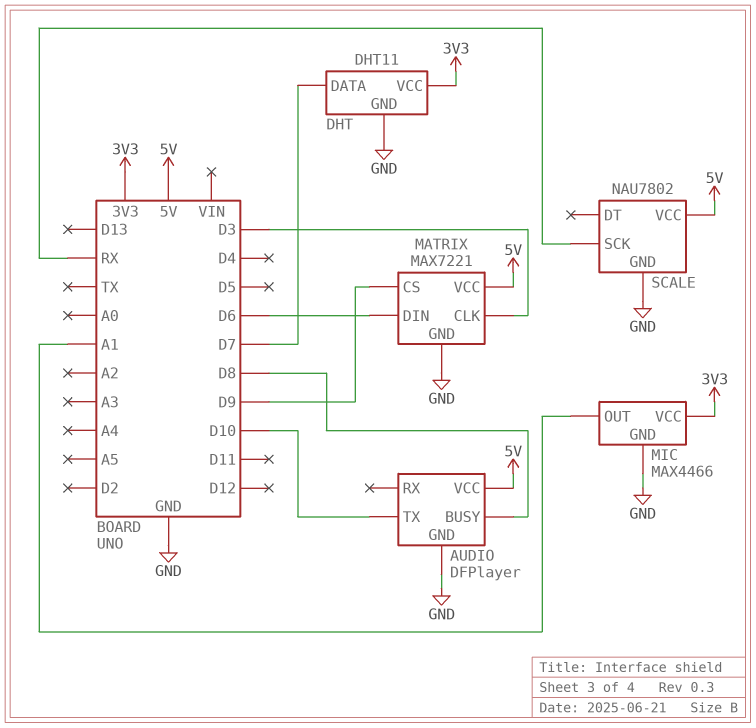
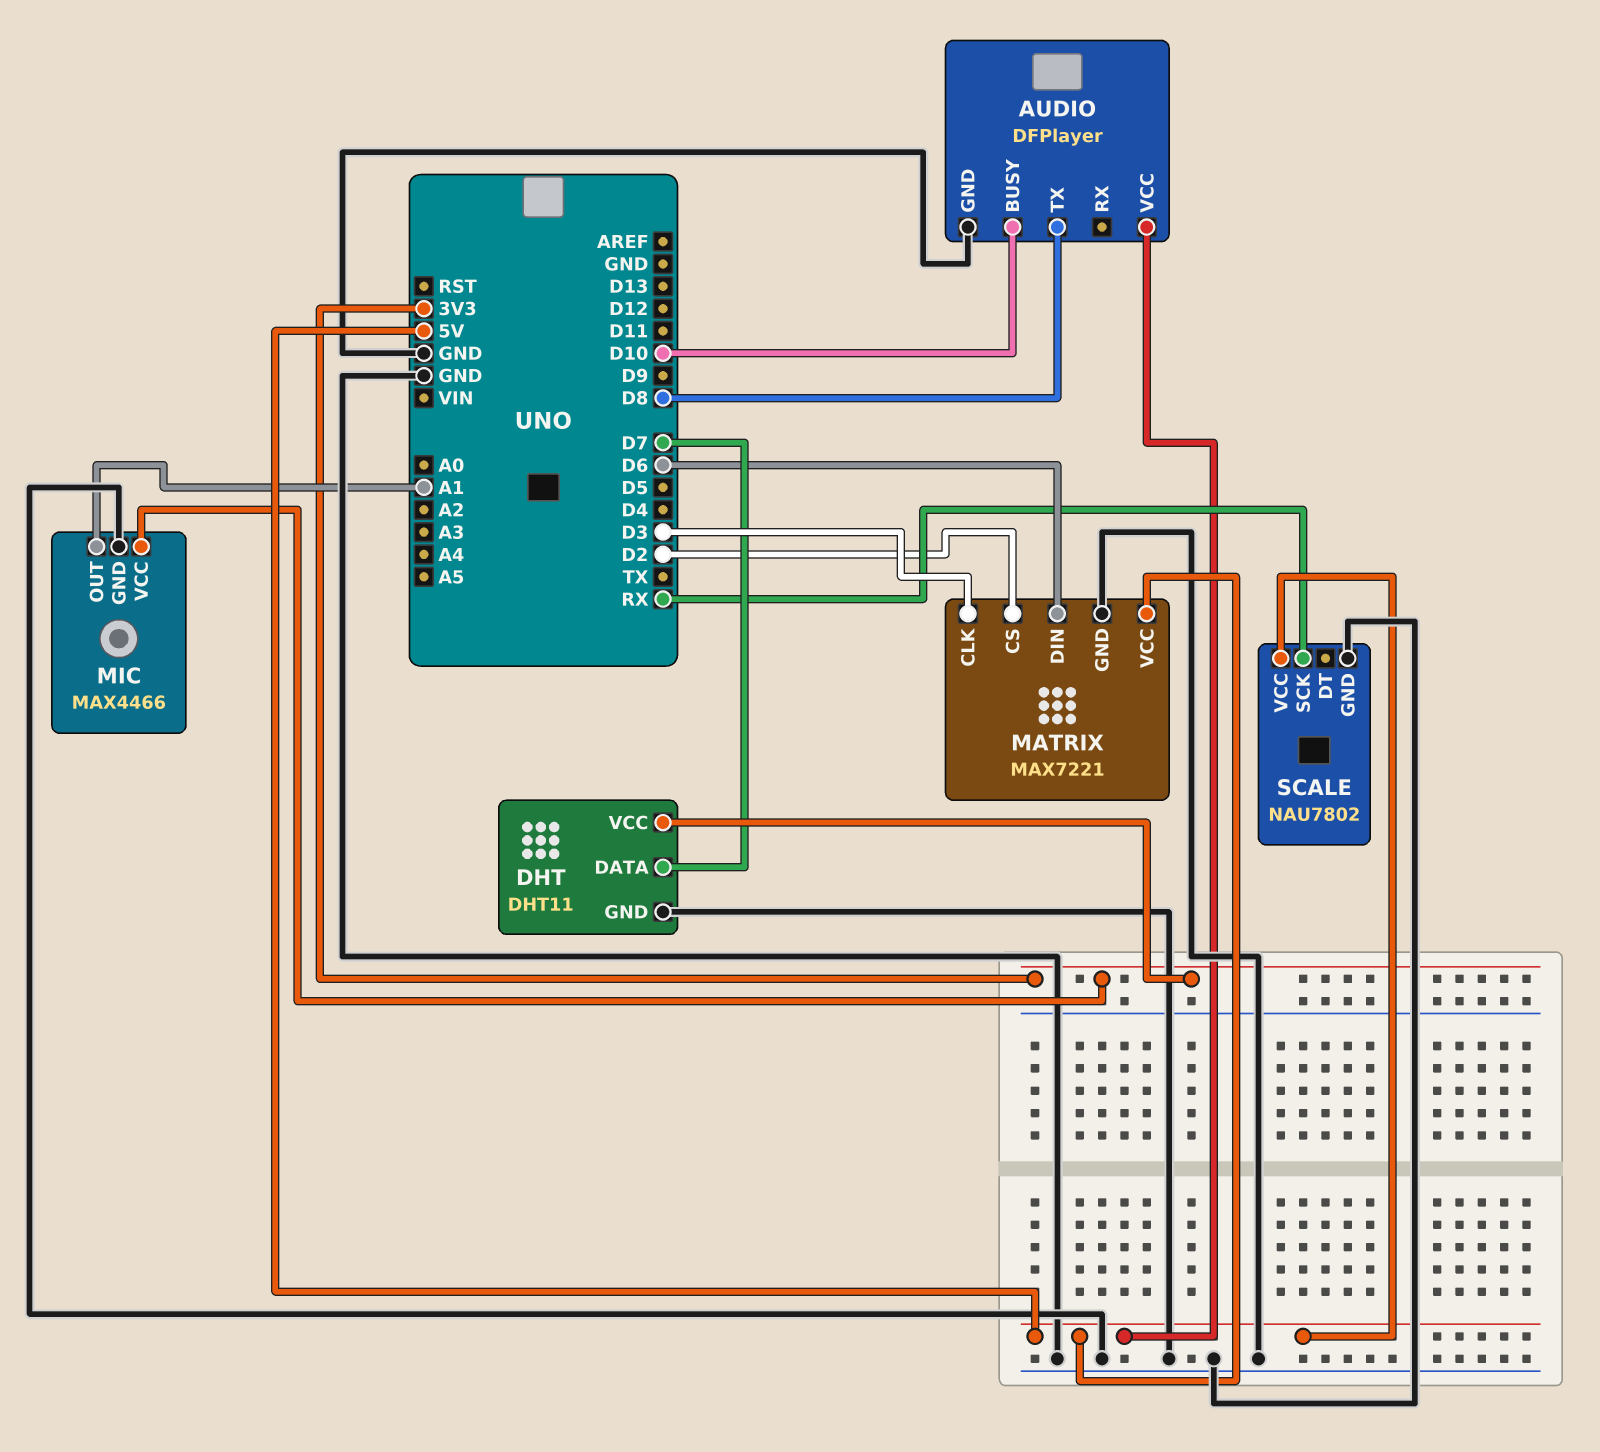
AUDIO pin BUSY: D8 -> D10
AUDIO pin TX: D10 -> D8
MATRIX pin CS: D9 -> D2

